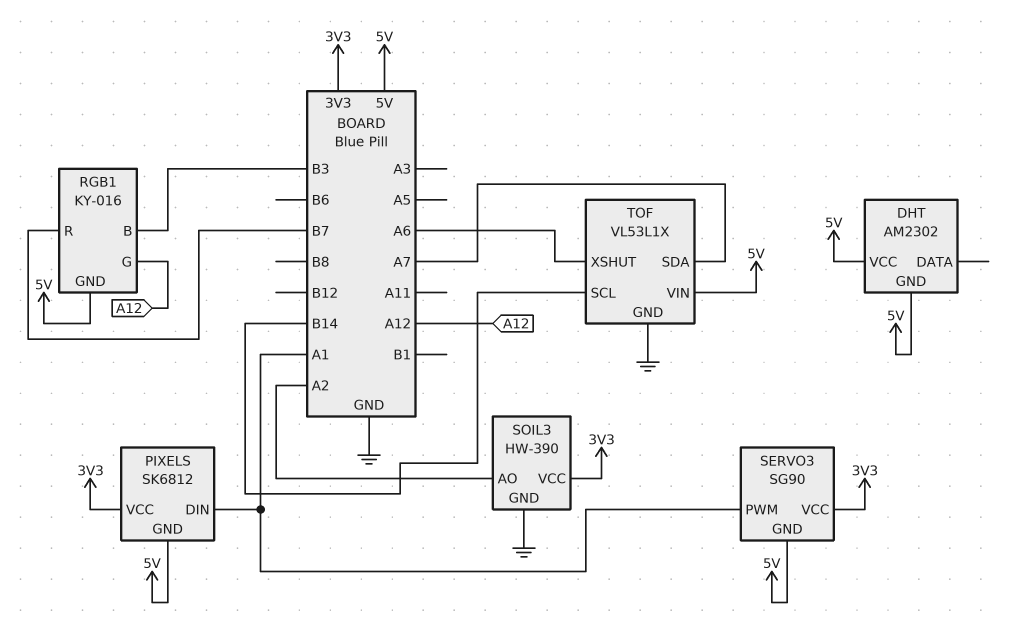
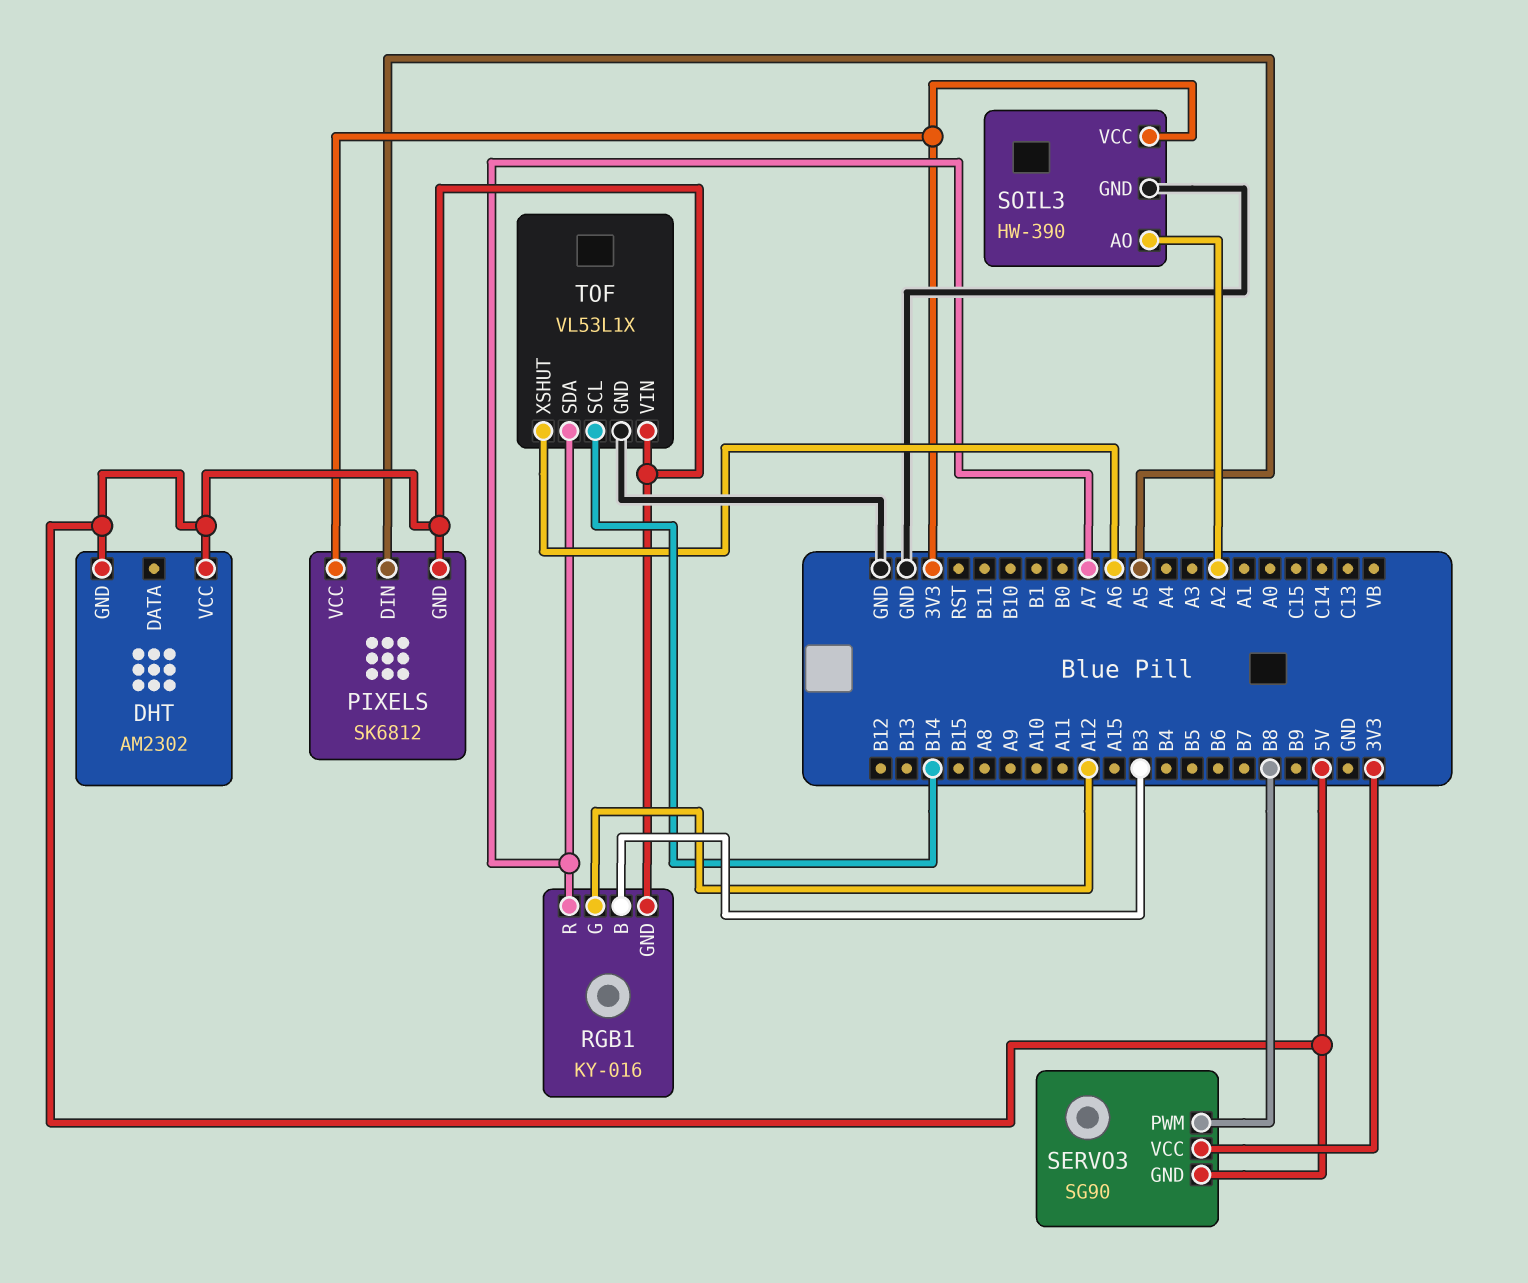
PIXELS pin DIN: A1 -> A5
RGB1 pin R: B7 -> A7
SERVO3 pin PWM: A1 -> B8

